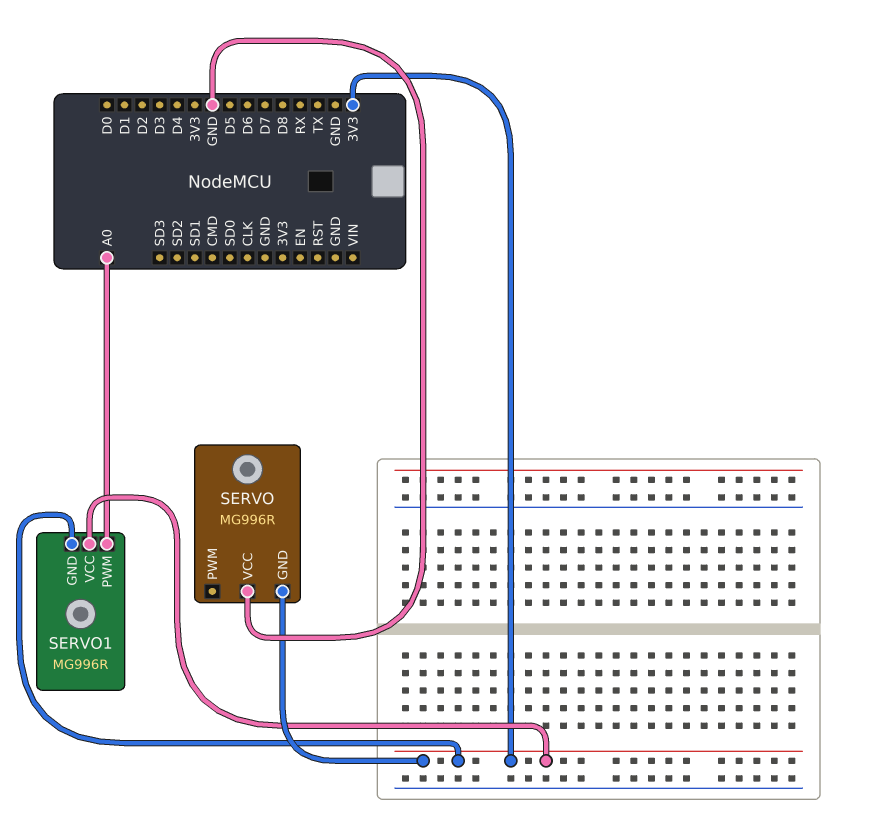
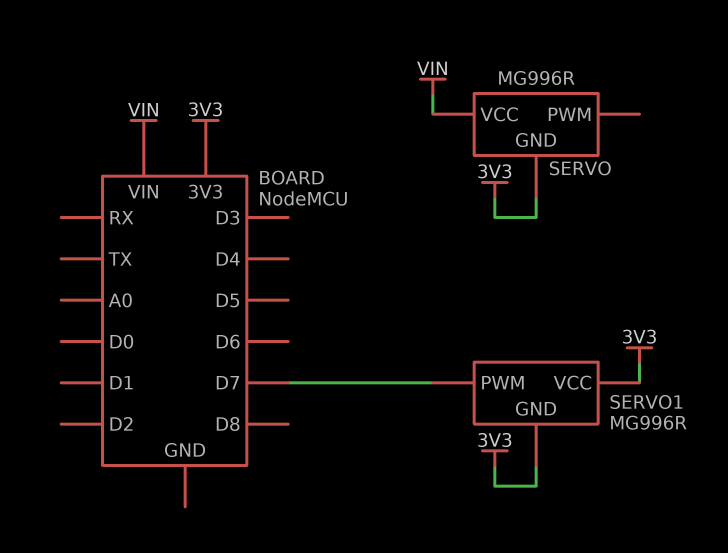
SERVO pin VCC: GND -> VIN
SERVO1 pin PWM: A0 -> D7

